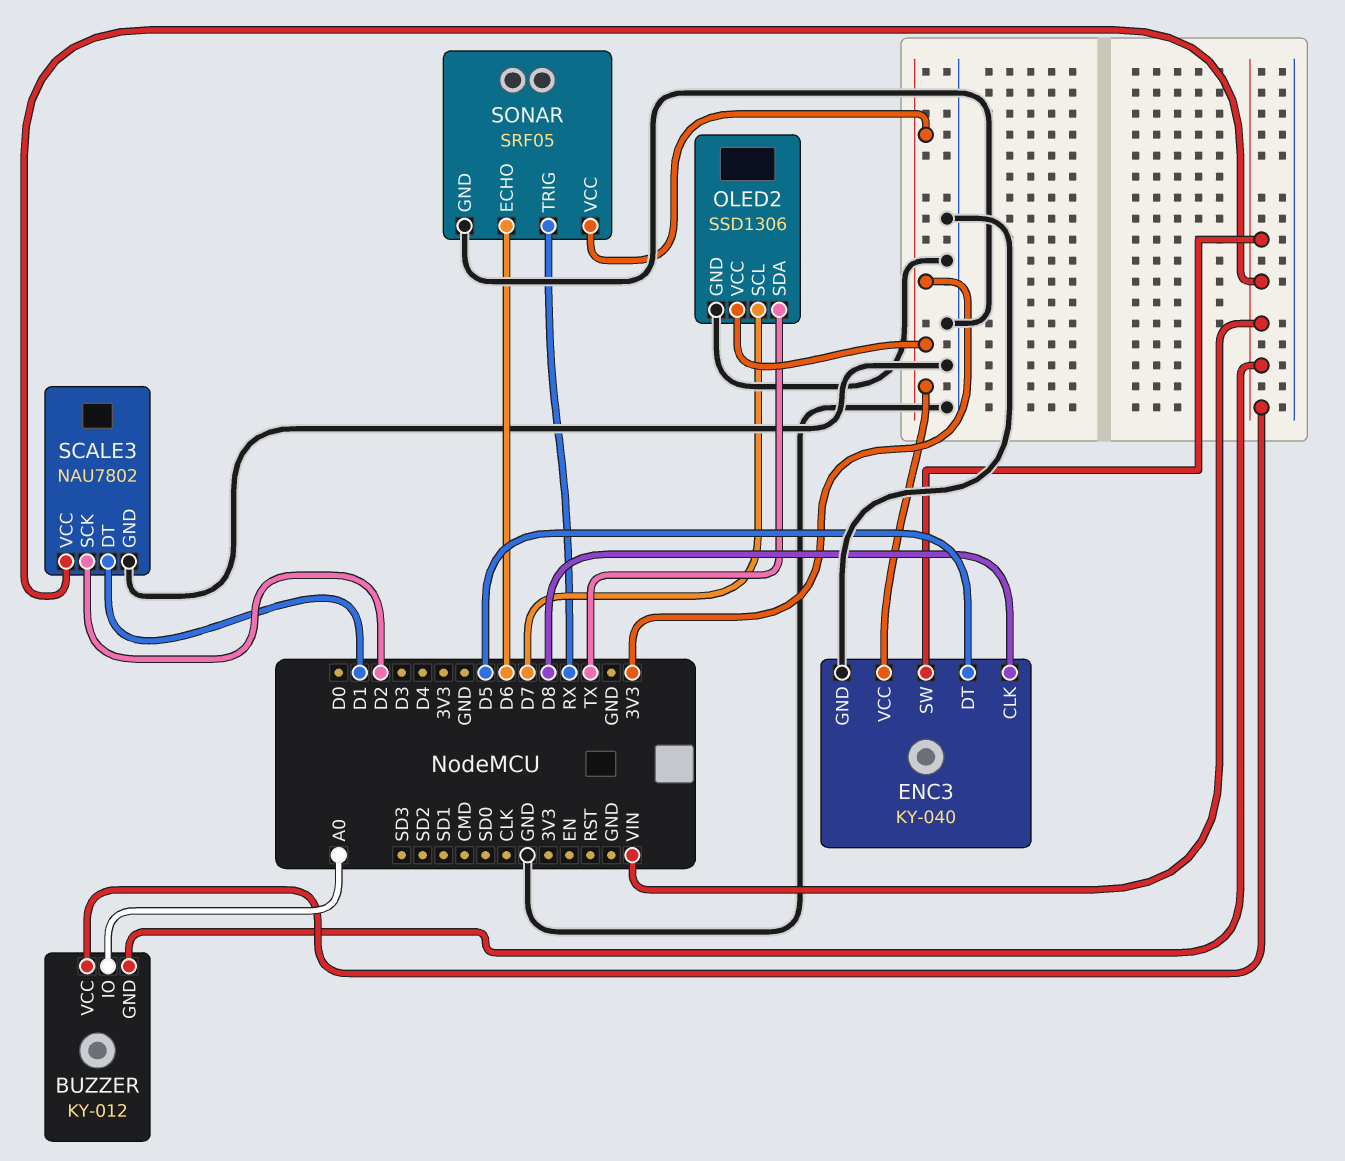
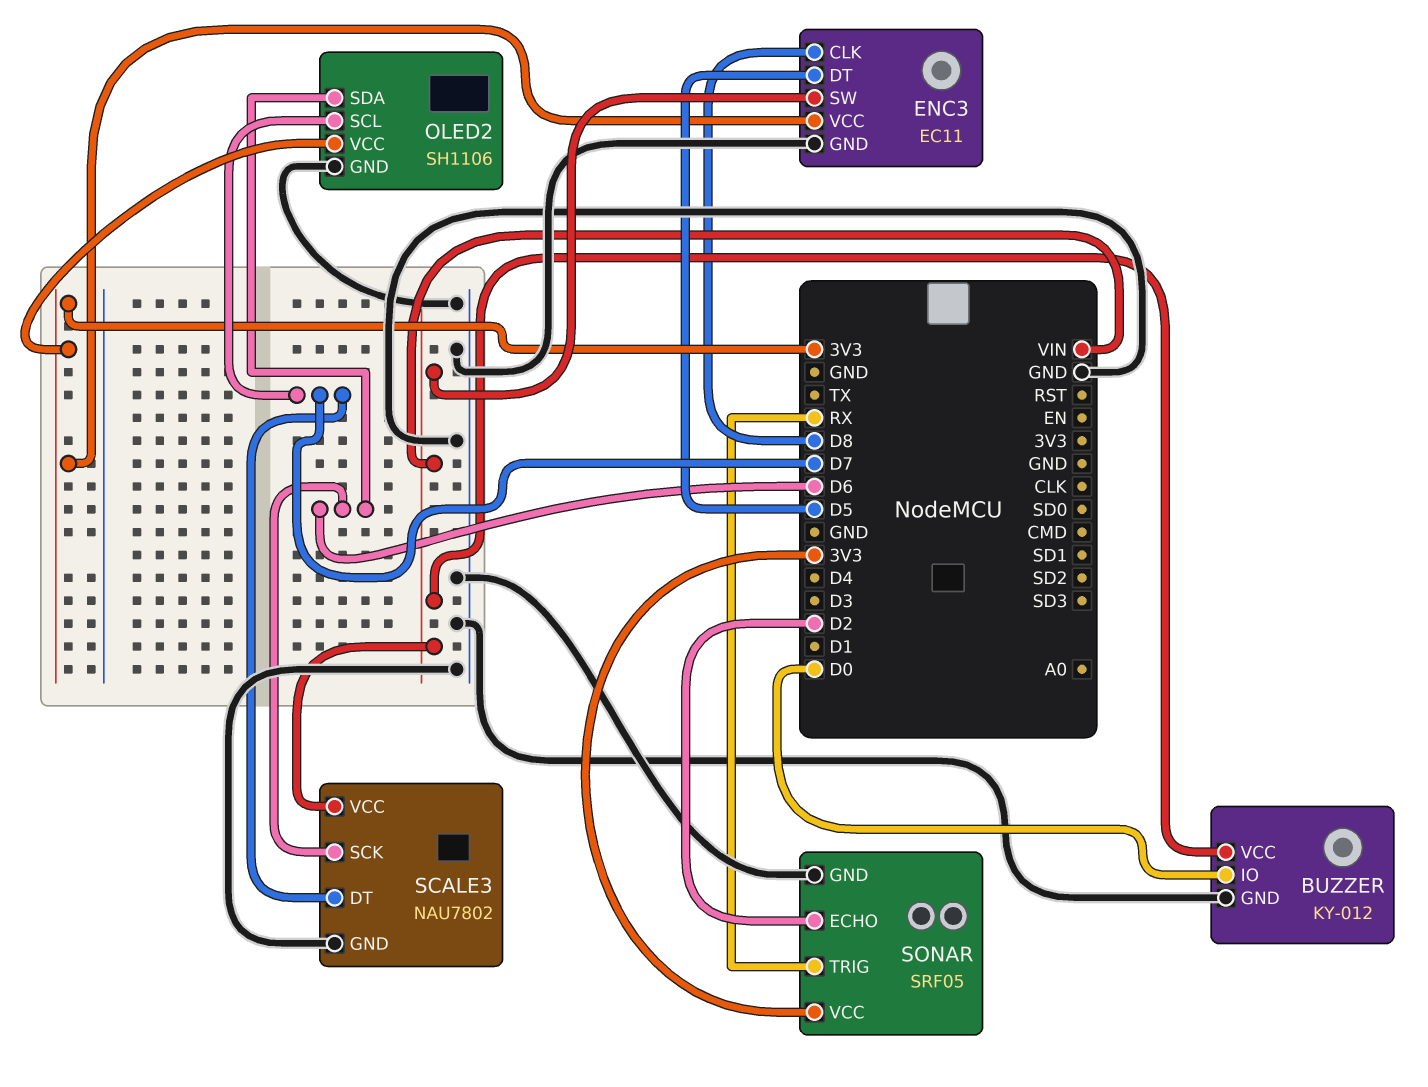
BUZZER pin GND: VIN -> GND
BUZZER pin IO: A0 -> D0
ENC3: KY-040 -> EC11
OLED2: SSD1306 -> SH1106
OLED2 pin SDA: TX -> D6
SCALE3 pin DT: D1 -> D7
SCALE3 pin SCK: D2 -> D6
SONAR pin ECHO: D6 -> D2

